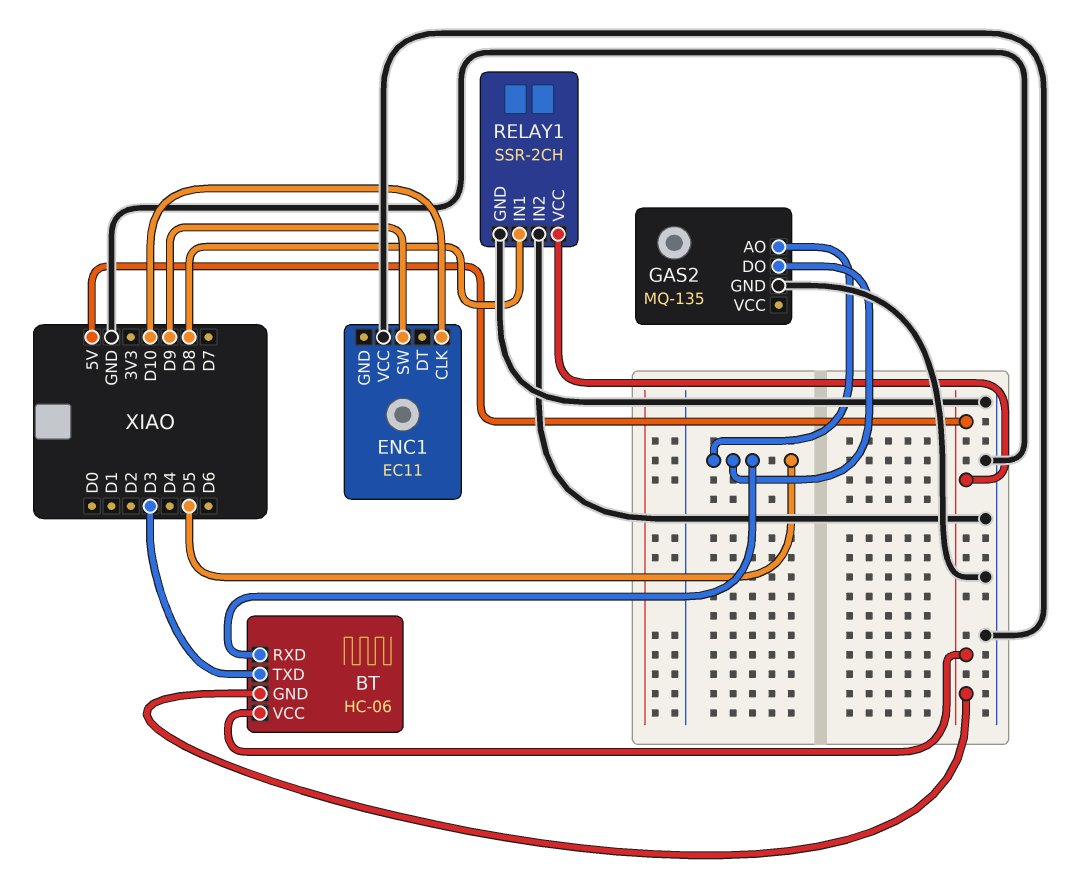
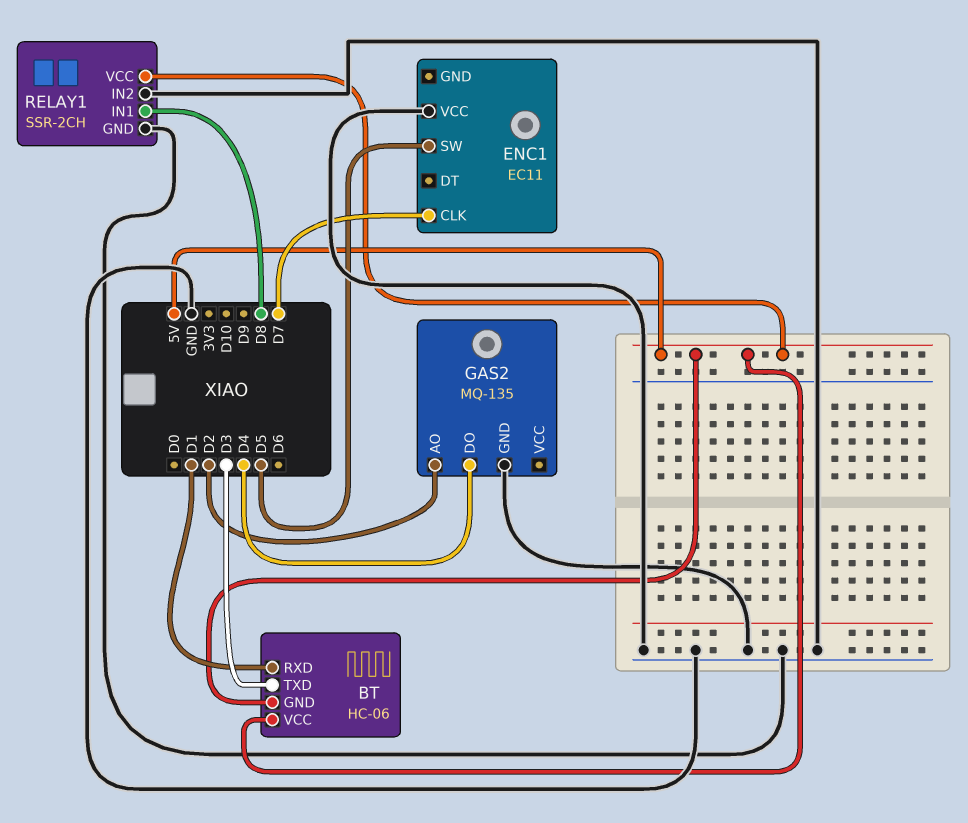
BT pin RXD: D5 -> D1
ENC1 pin CLK: D10 -> D7
ENC1 pin SW: D9 -> D5
GAS2 pin AO: D5 -> D2
GAS2 pin DO: D5 -> D4

